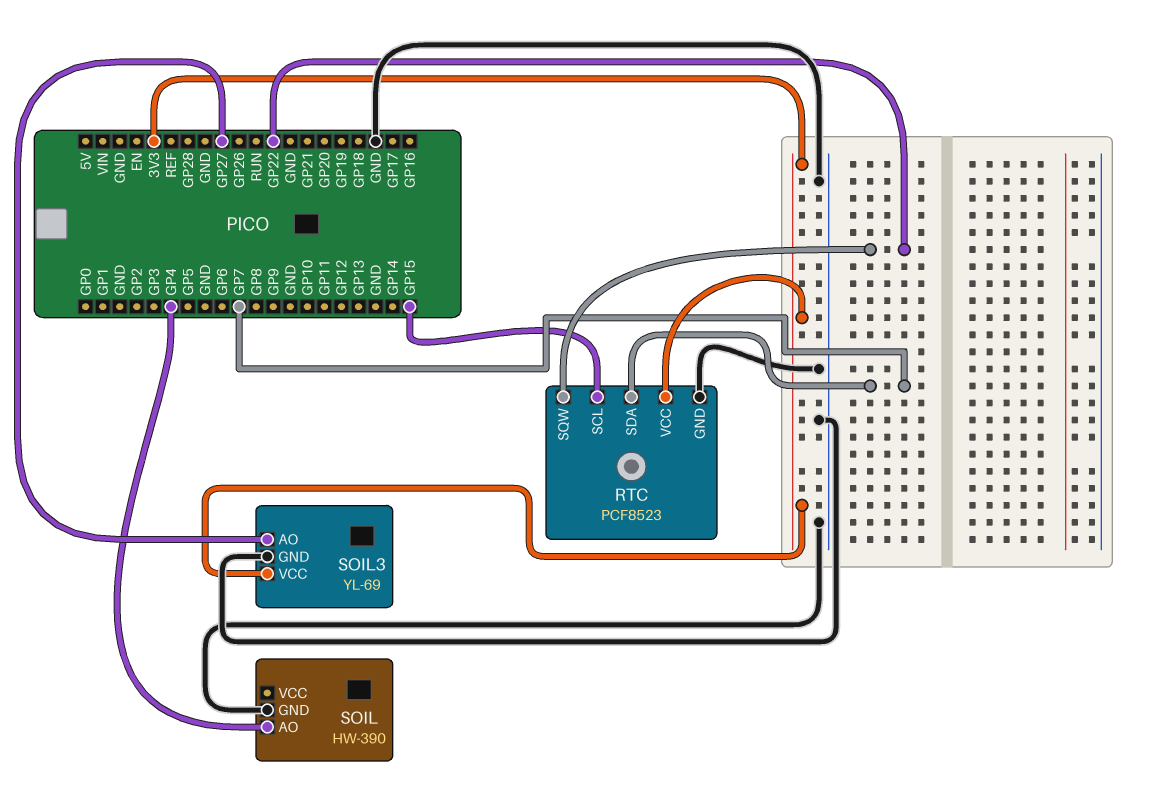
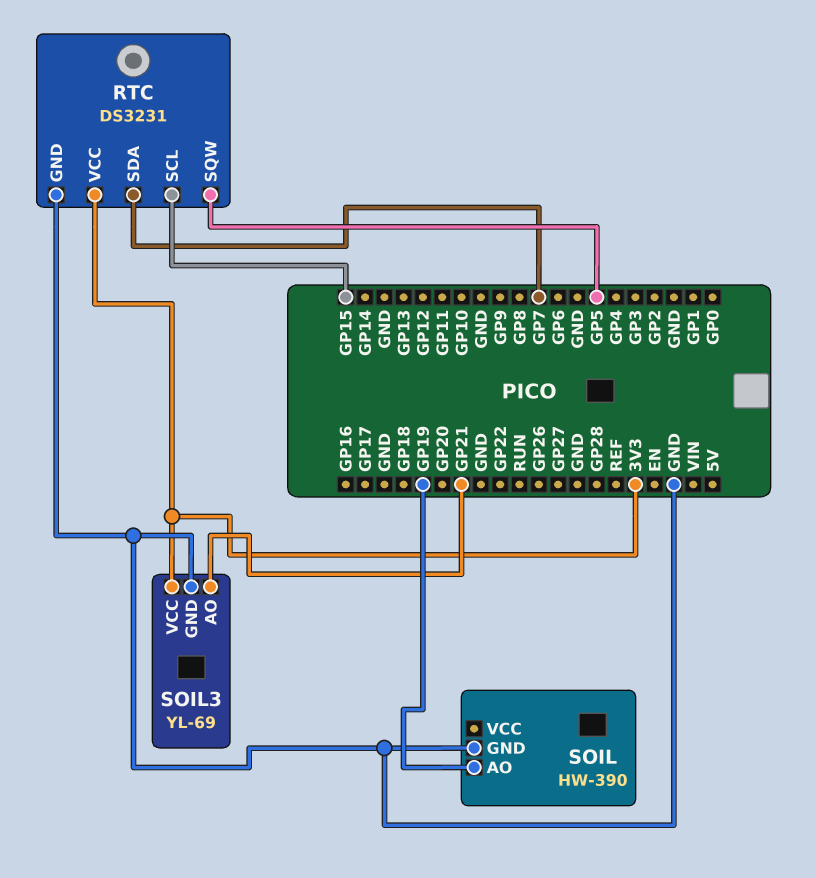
RTC: PCF8523 -> DS3231
RTC pin SQW: GP22 -> GP5
SOIL pin AO: GP4 -> GP19
SOIL3 pin AO: GP27 -> GP21

